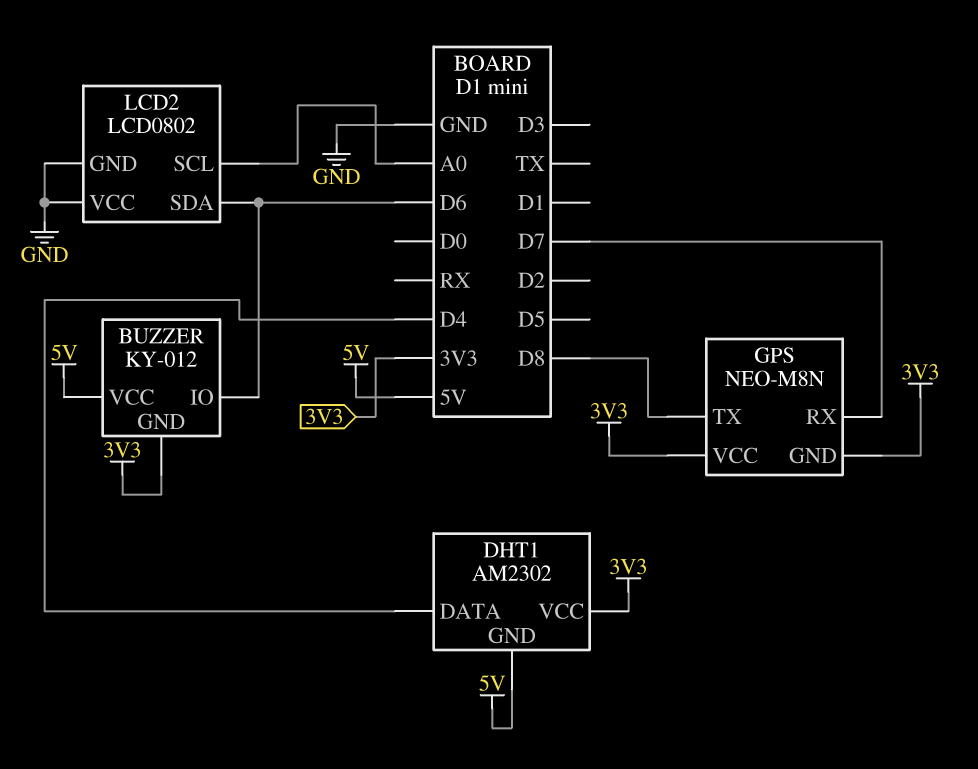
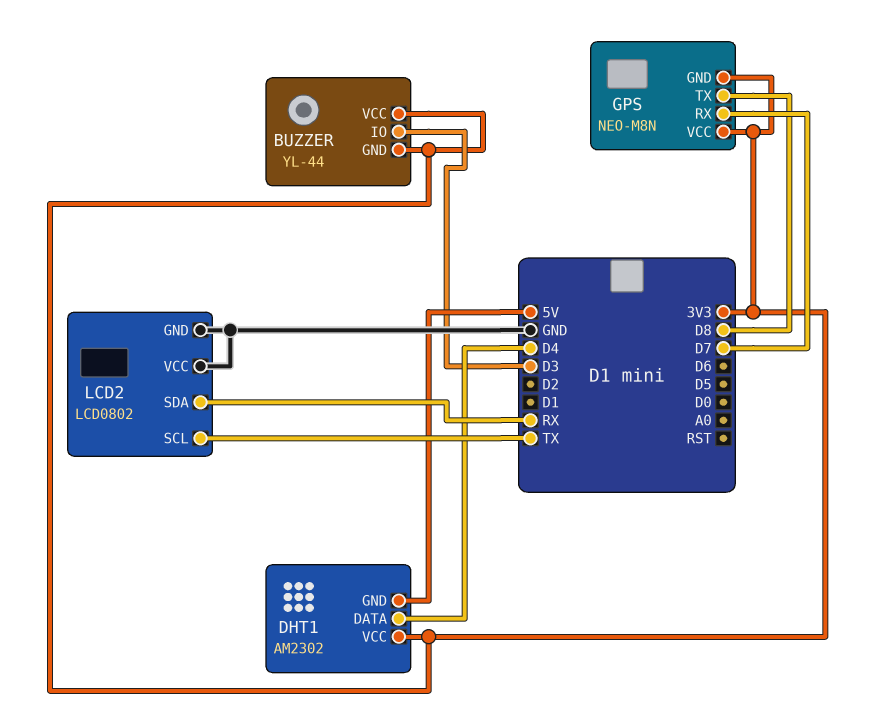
BUZZER: KY-012 -> YL-44
BUZZER pin IO: D6 -> D3
BUZZER pin VCC: 5V -> 3V3
LCD2 pin SCL: A0 -> TX
LCD2 pin SDA: D6 -> RX

